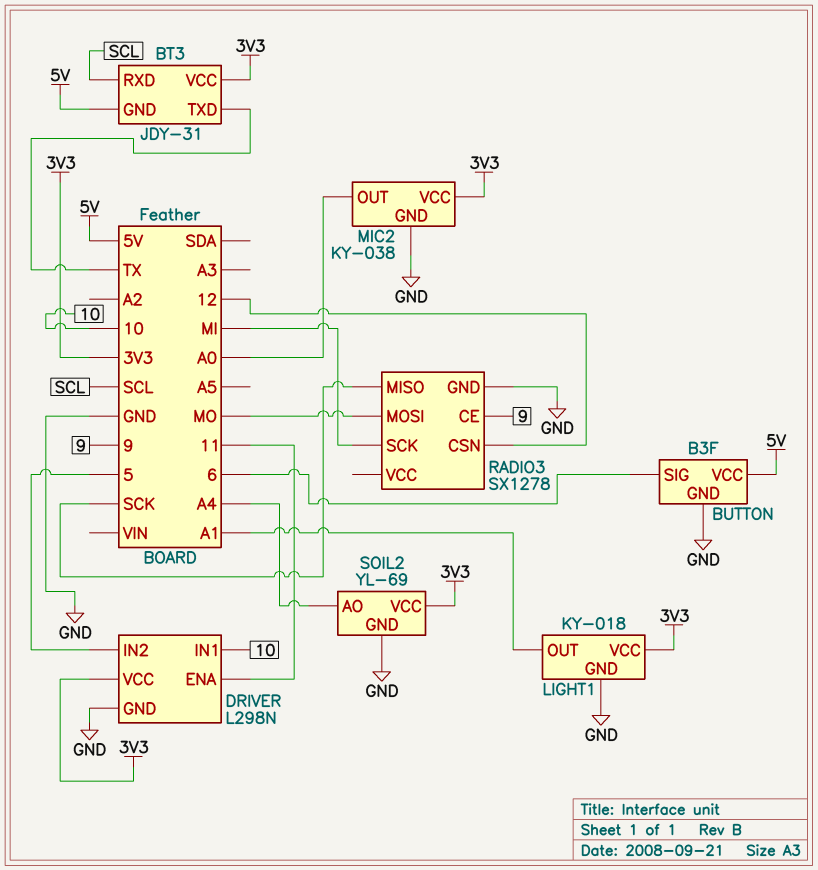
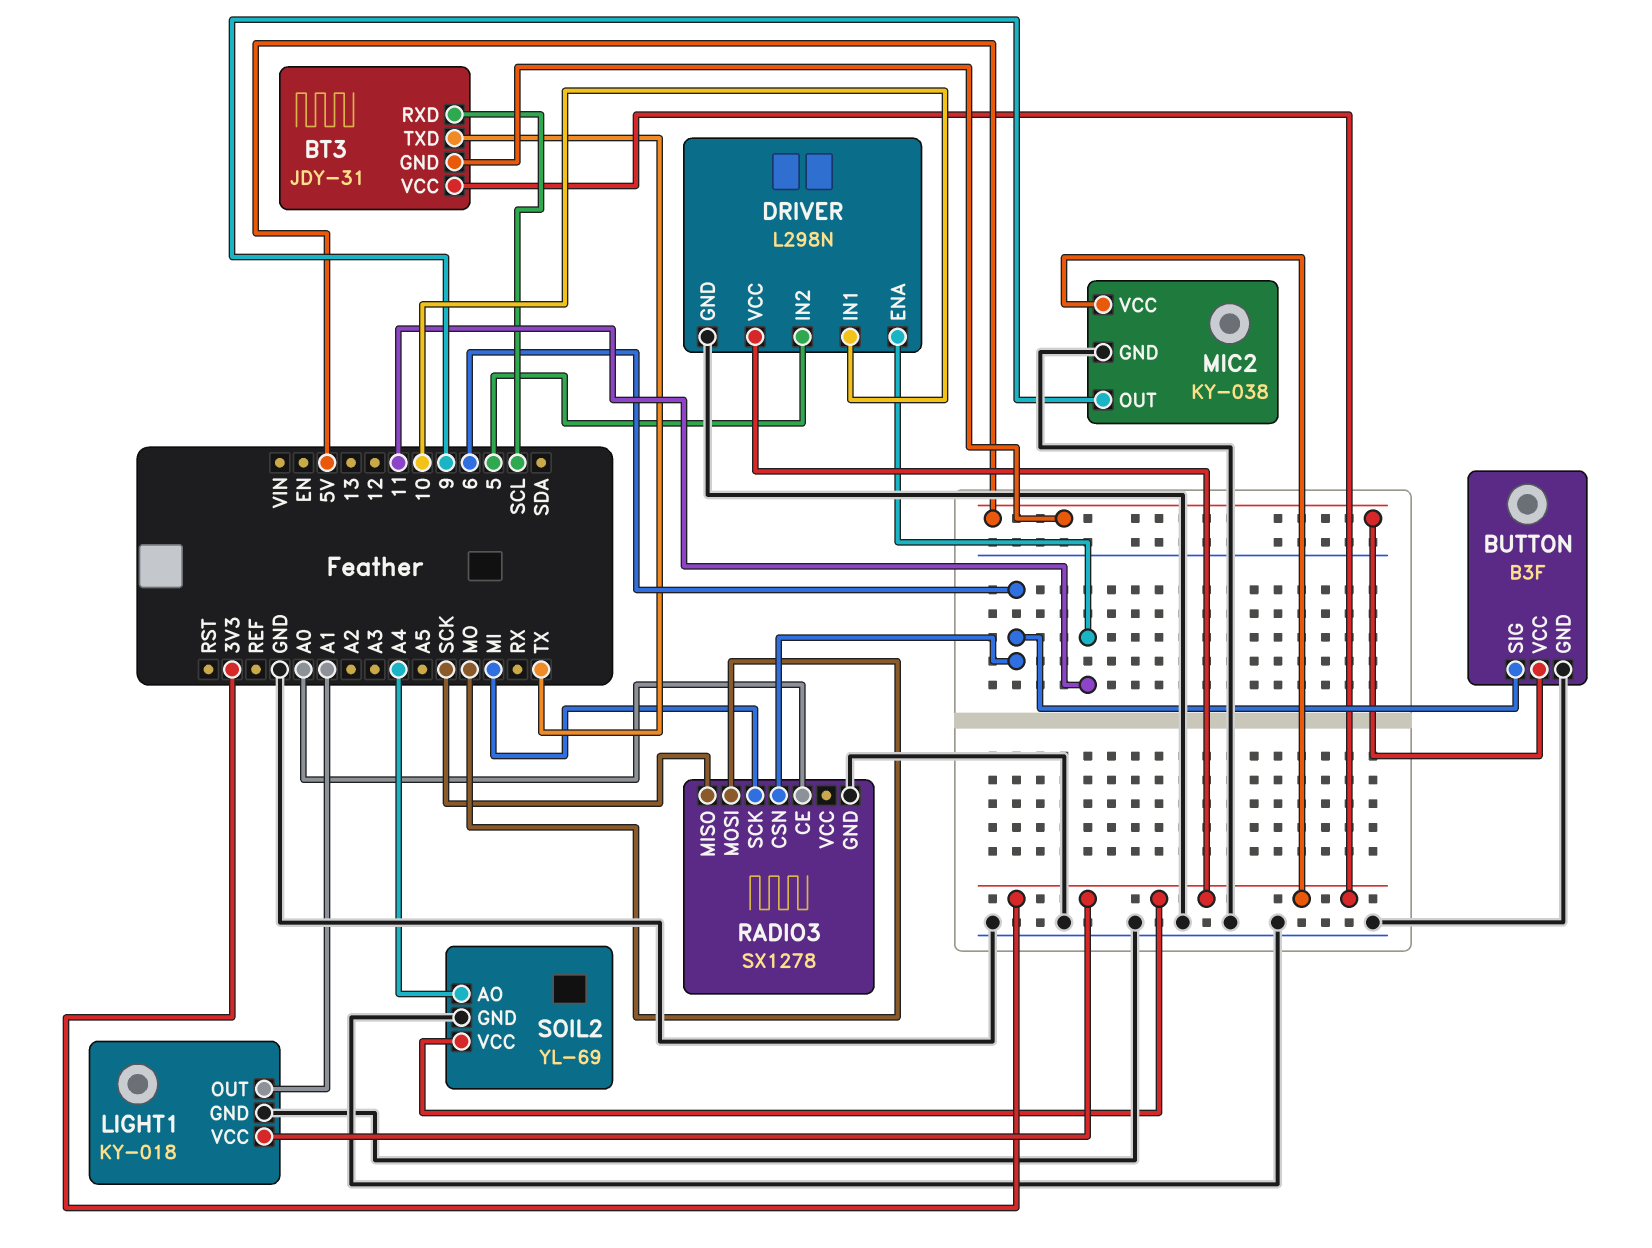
MIC2 pin OUT: A0 -> 9
RADIO3 pin CE: 9 -> A0
RADIO3 pin CSN: 12 -> 6

